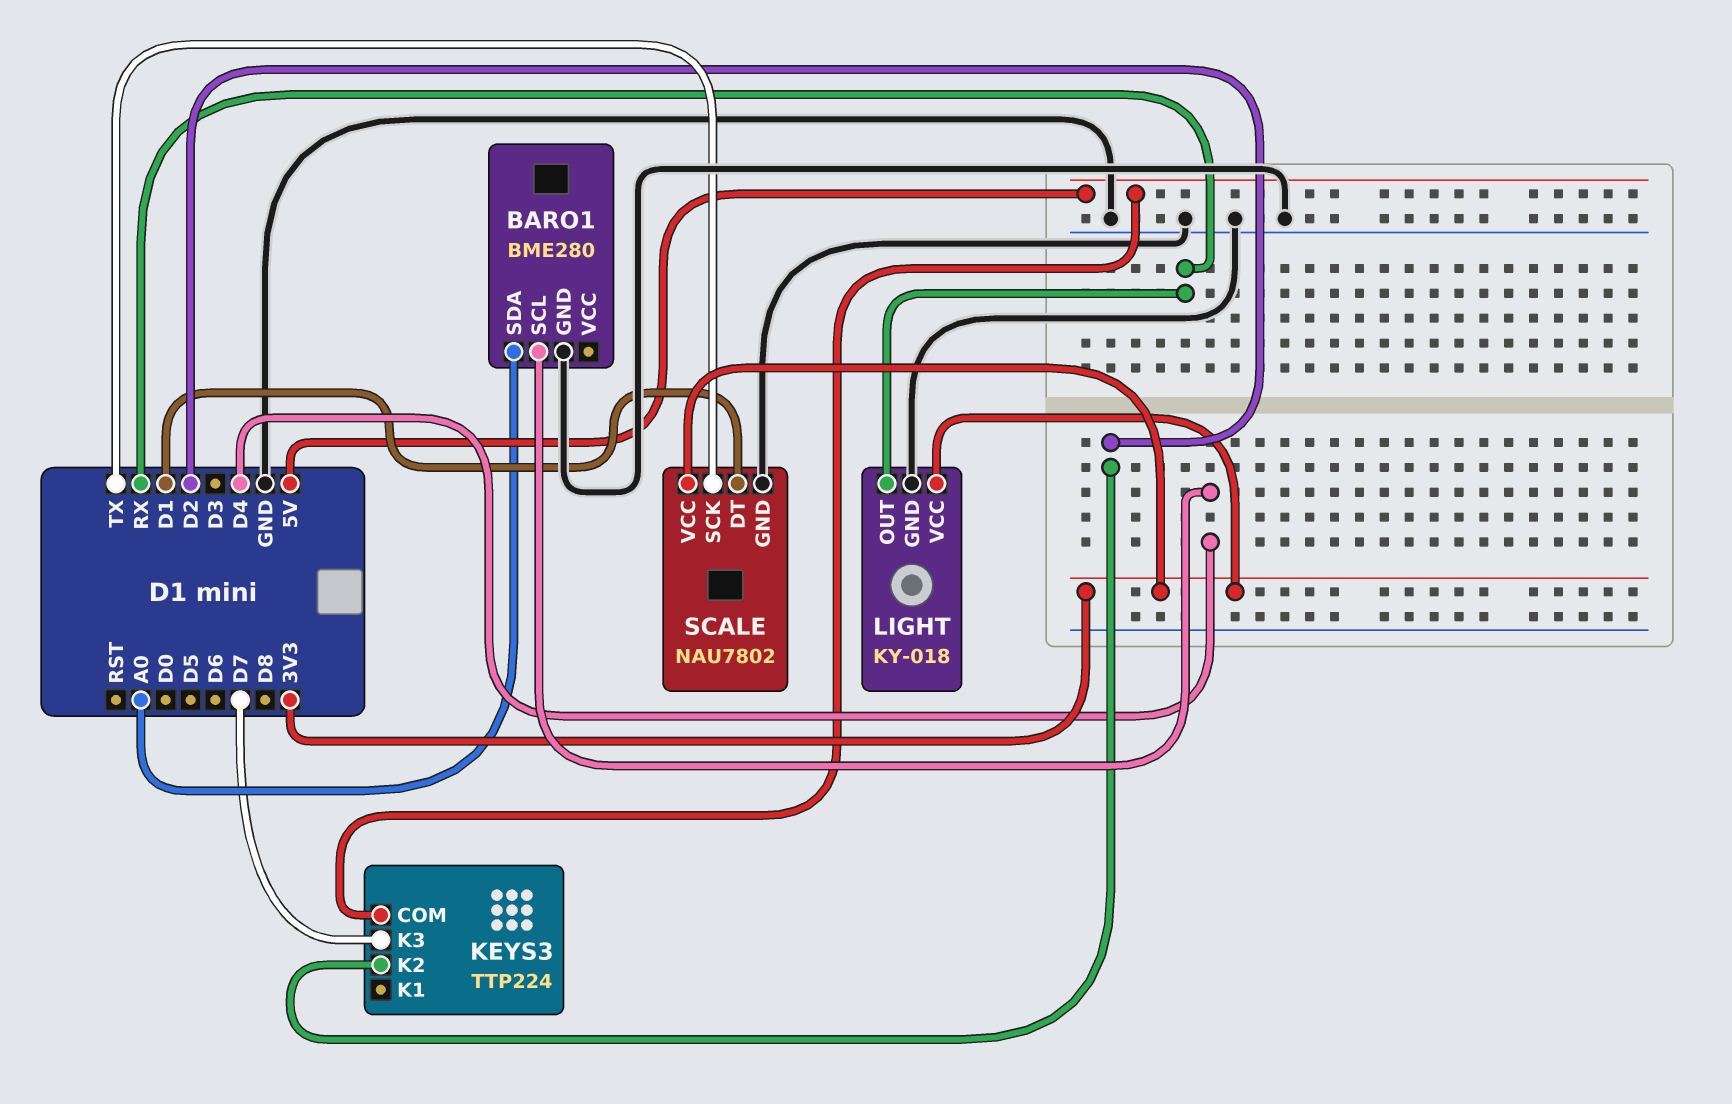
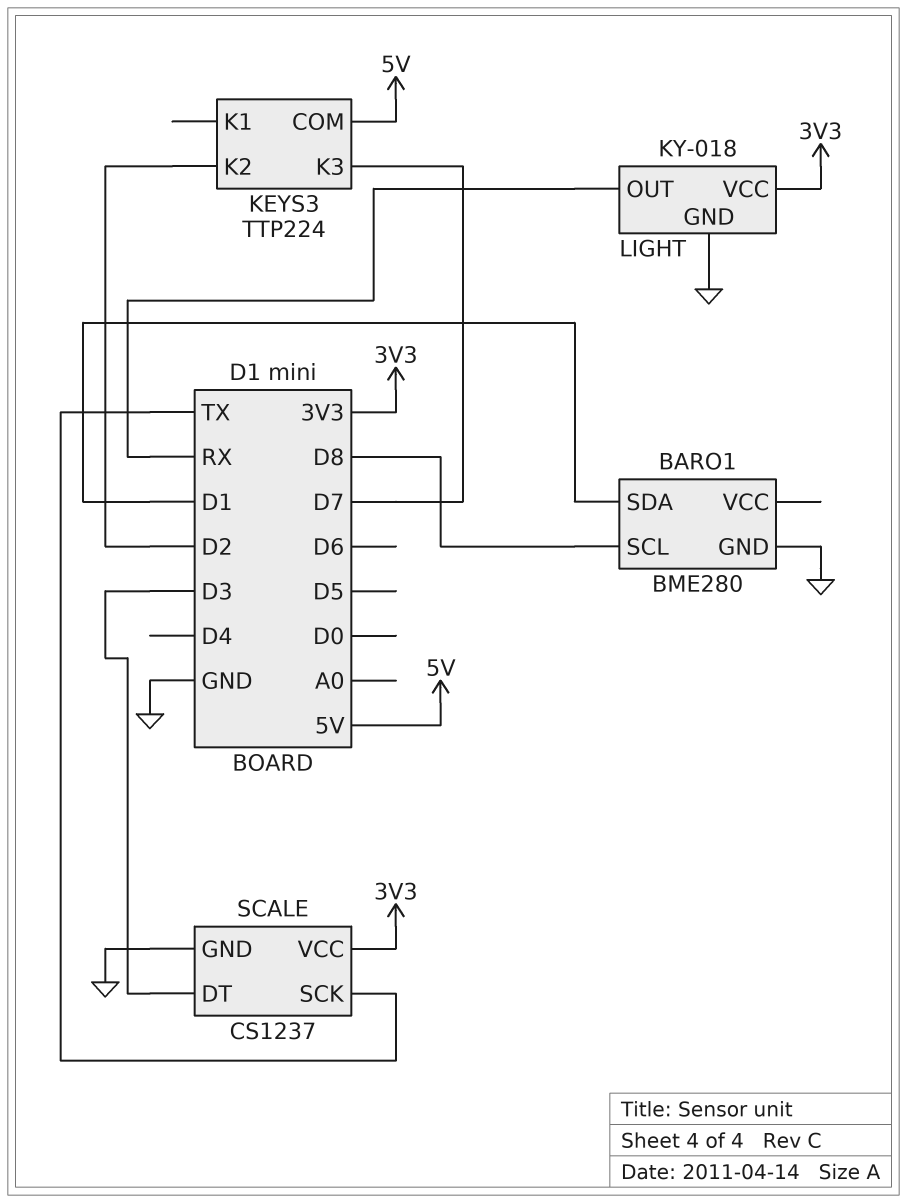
BARO1 pin SCL: D4 -> D8
BARO1 pin SDA: A0 -> D1
SCALE: NAU7802 -> CS1237
SCALE pin DT: D1 -> D3

